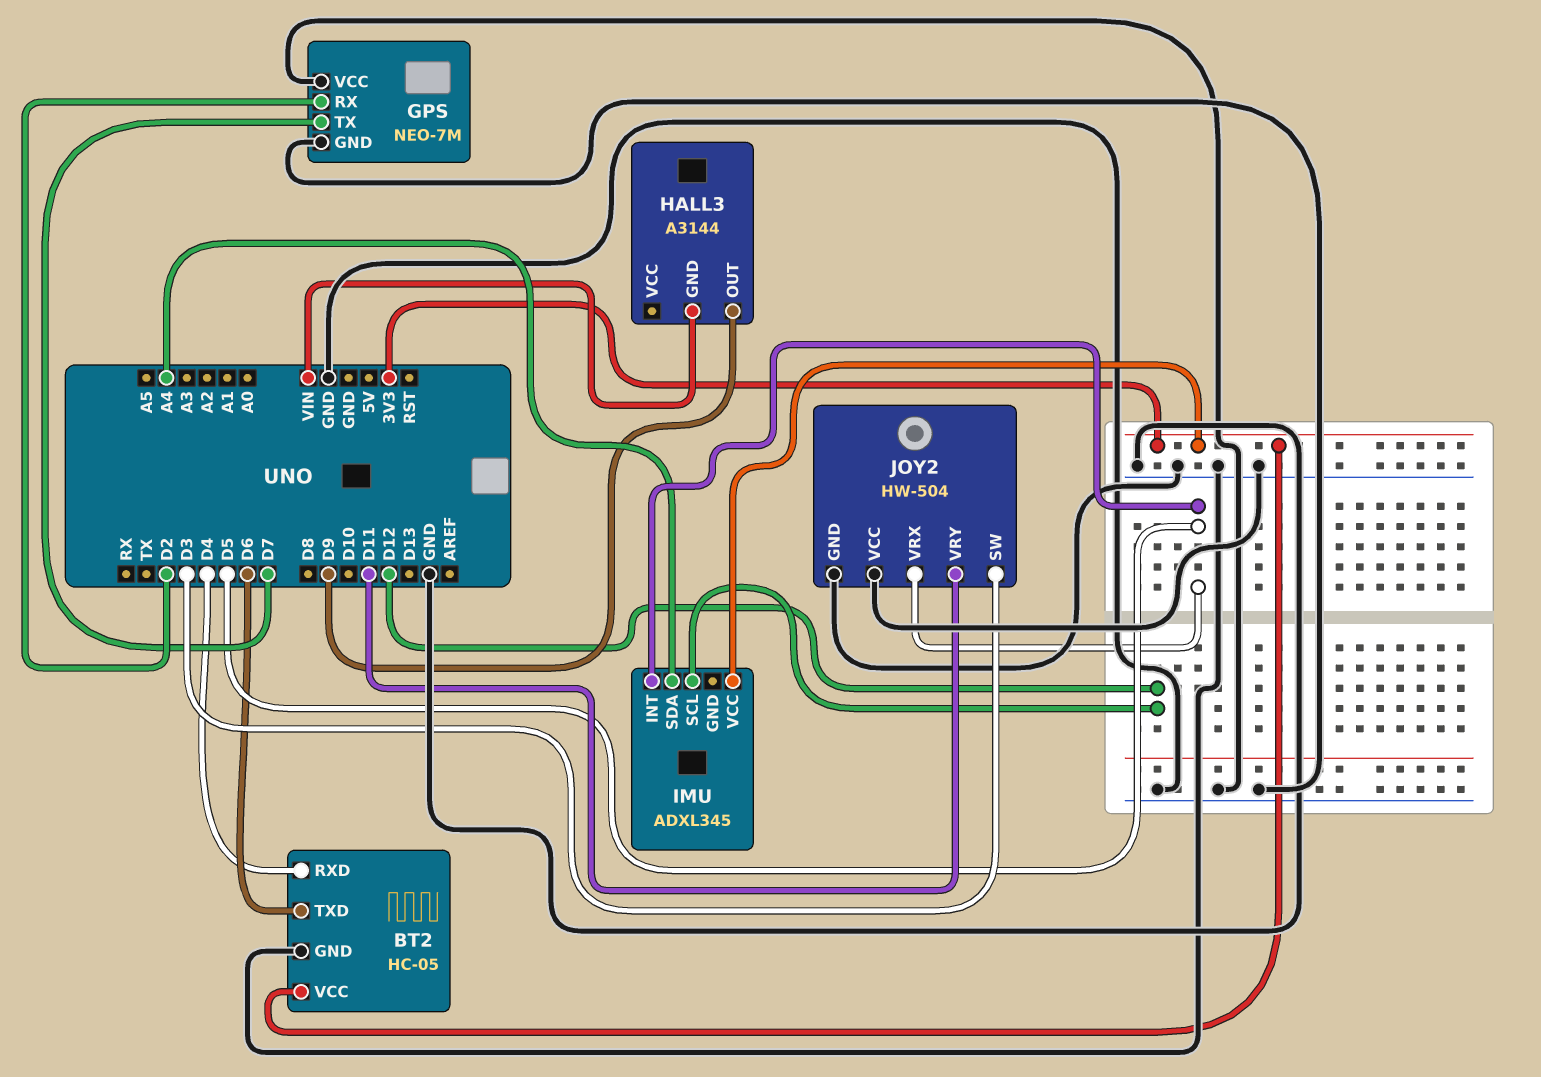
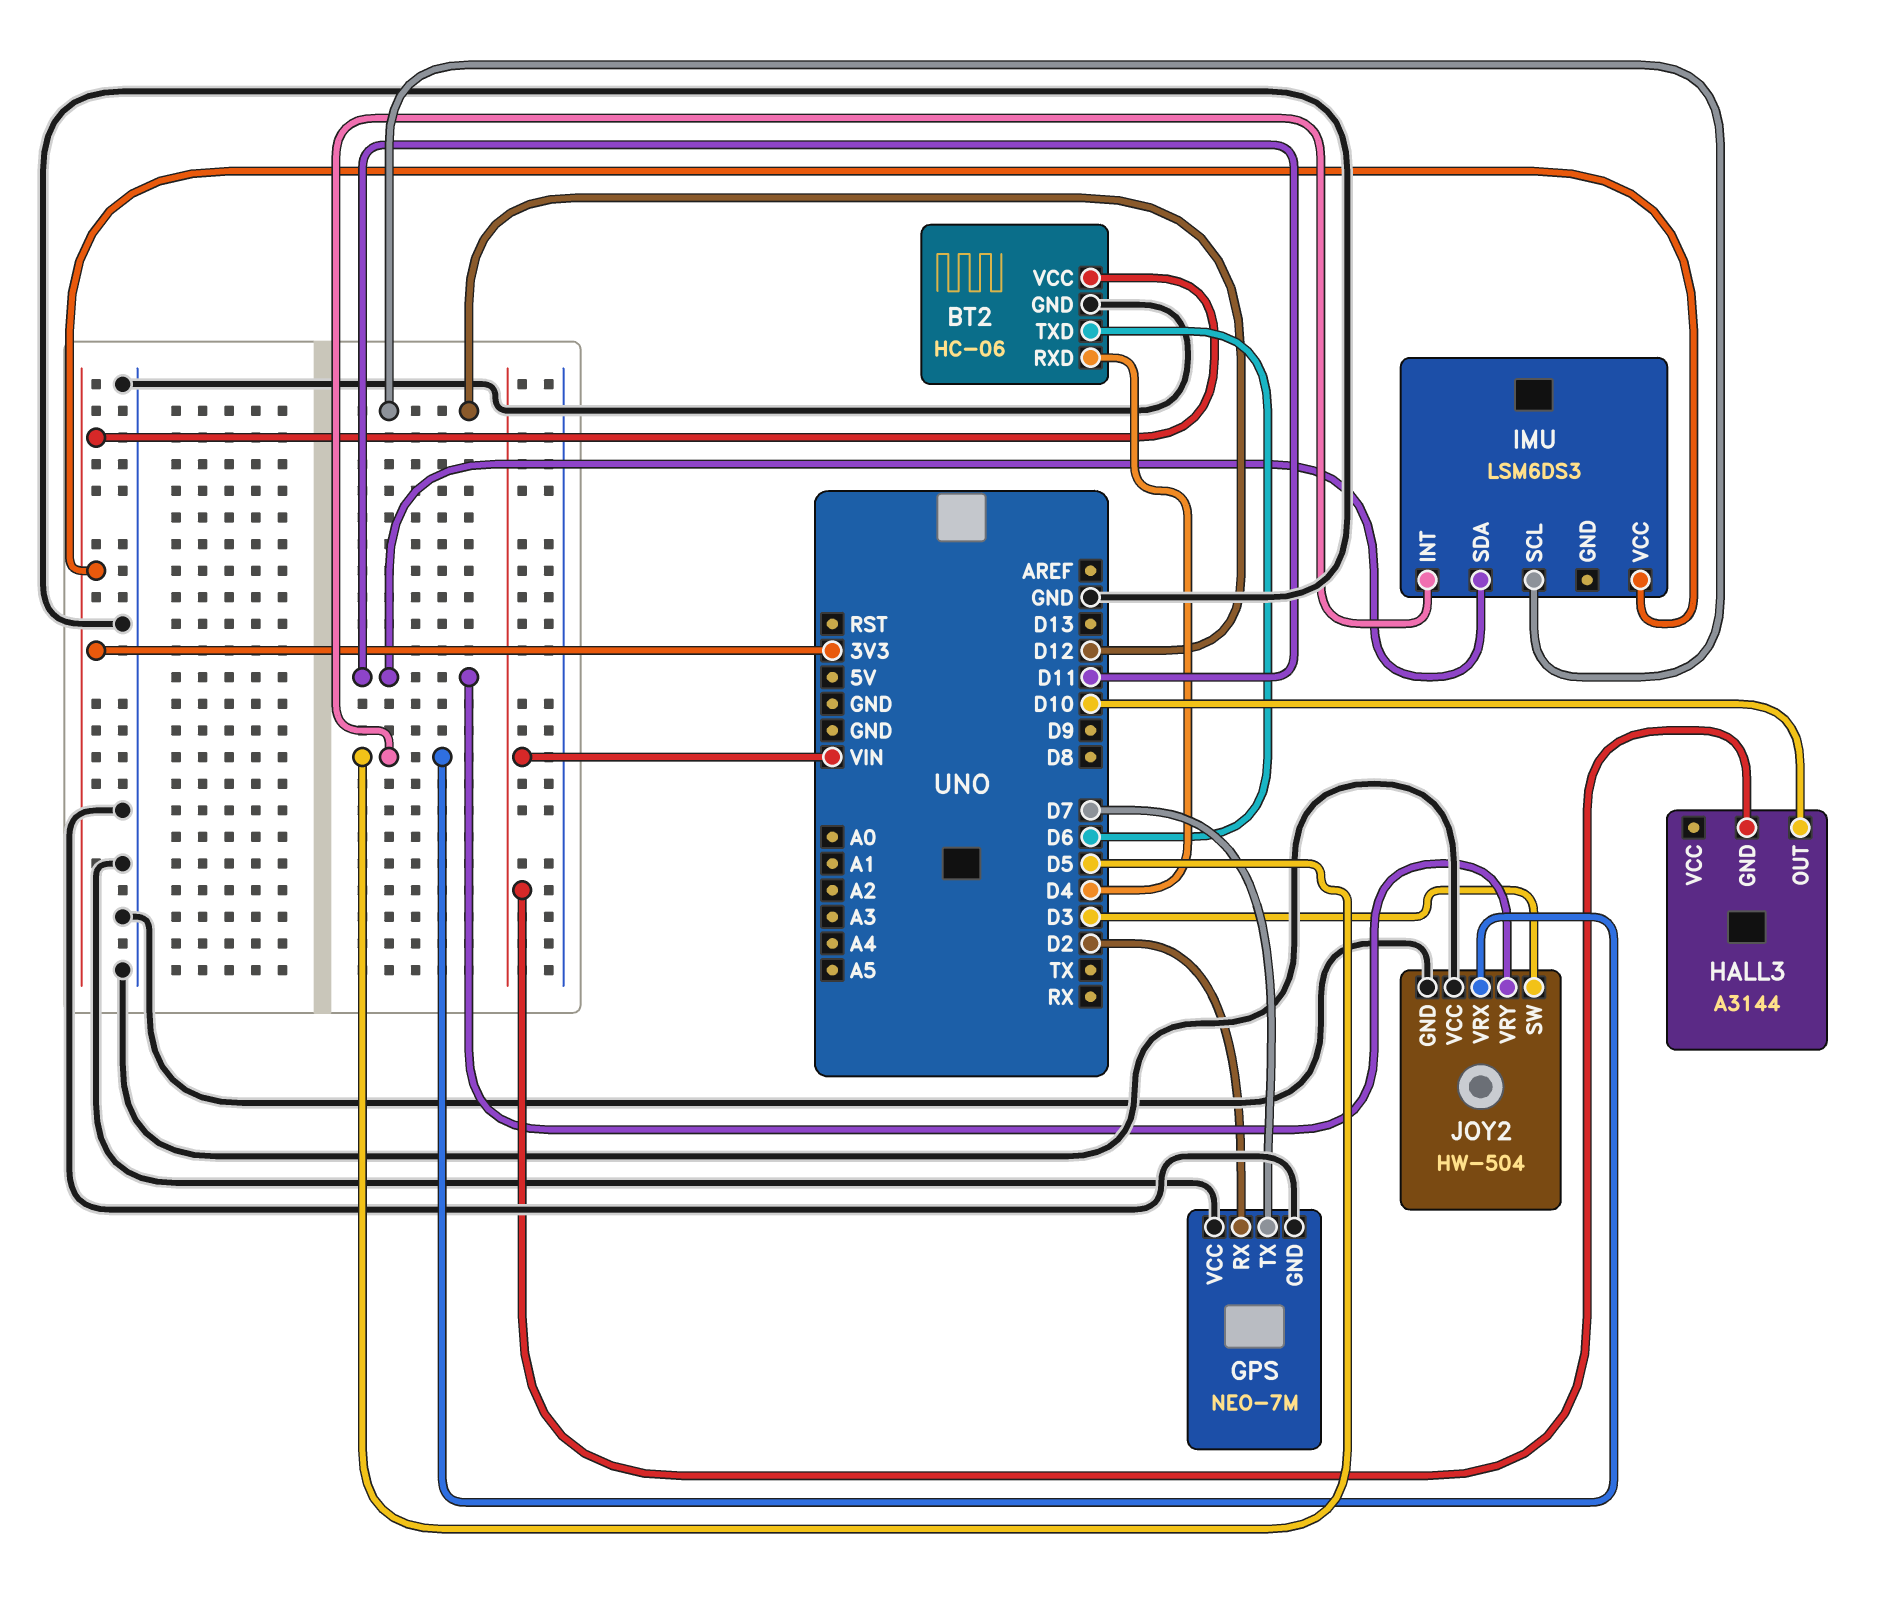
BT2: HC-05 -> HC-06
HALL3 pin OUT: D9 -> D10
IMU: ADXL345 -> LSM6DS3
IMU pin SDA: A4 -> D11

